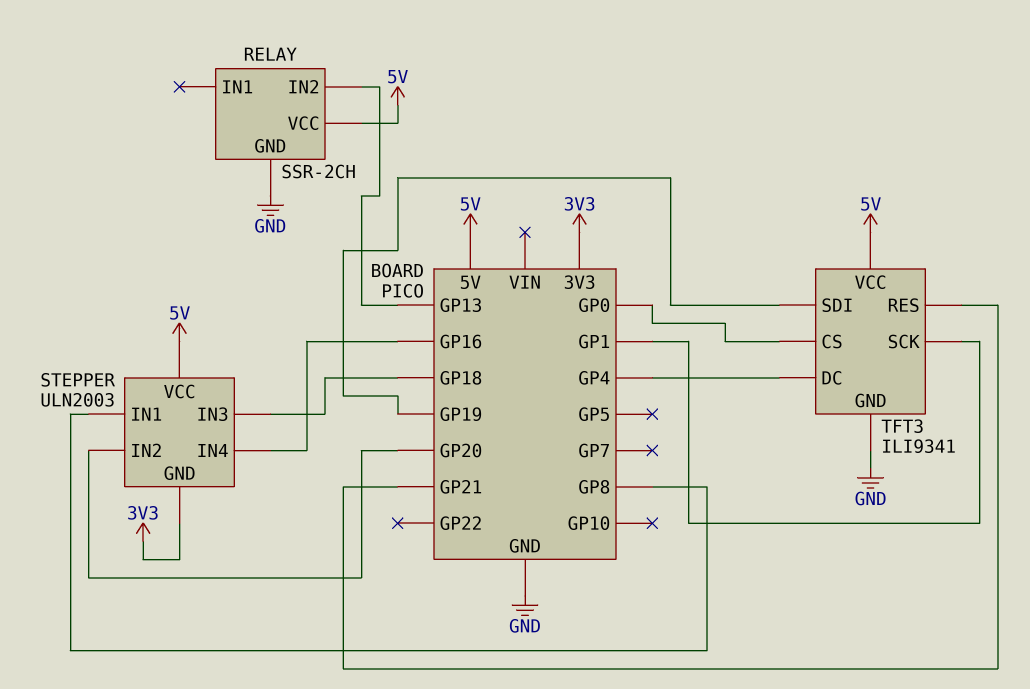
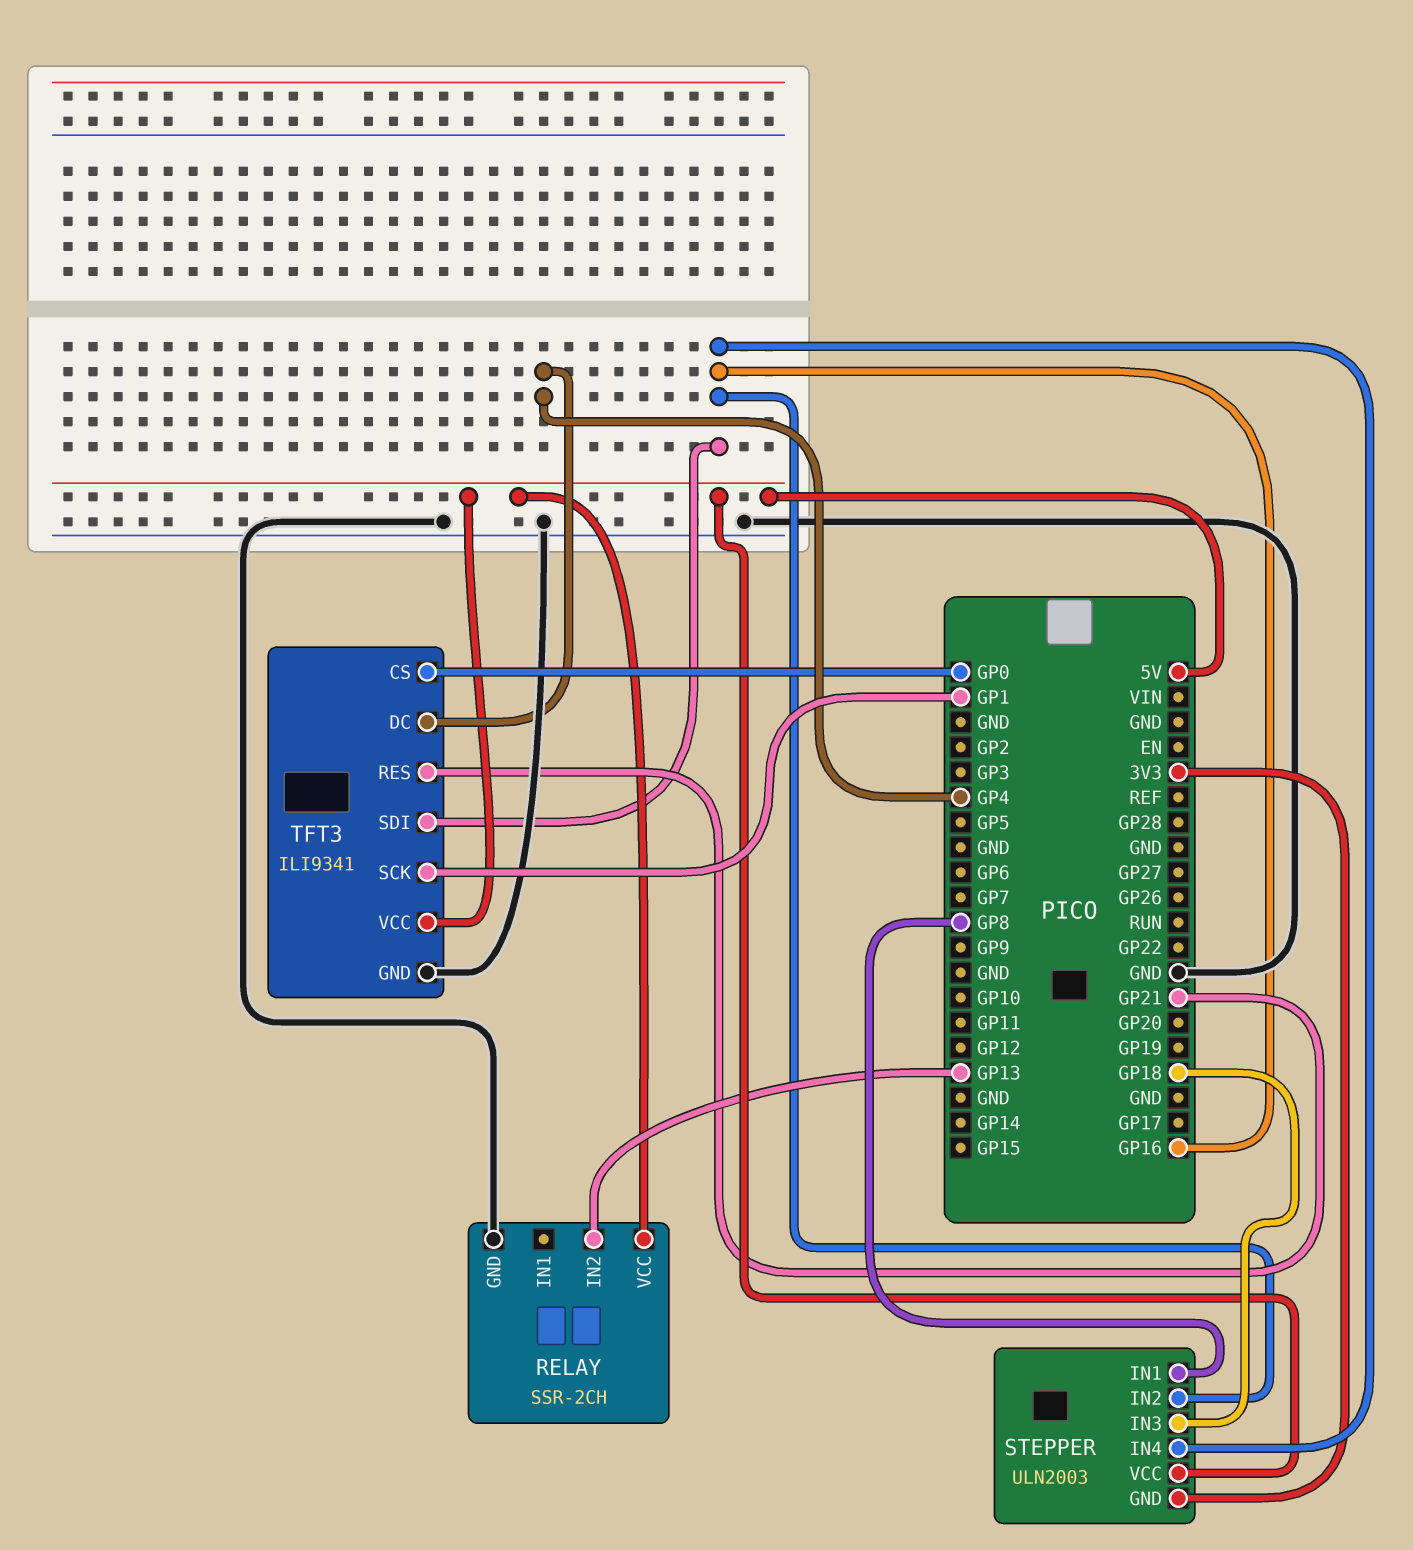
STEPPER pin IN2: GP20 -> GP16
TFT3 pin SDI: GP19 -> GP16

